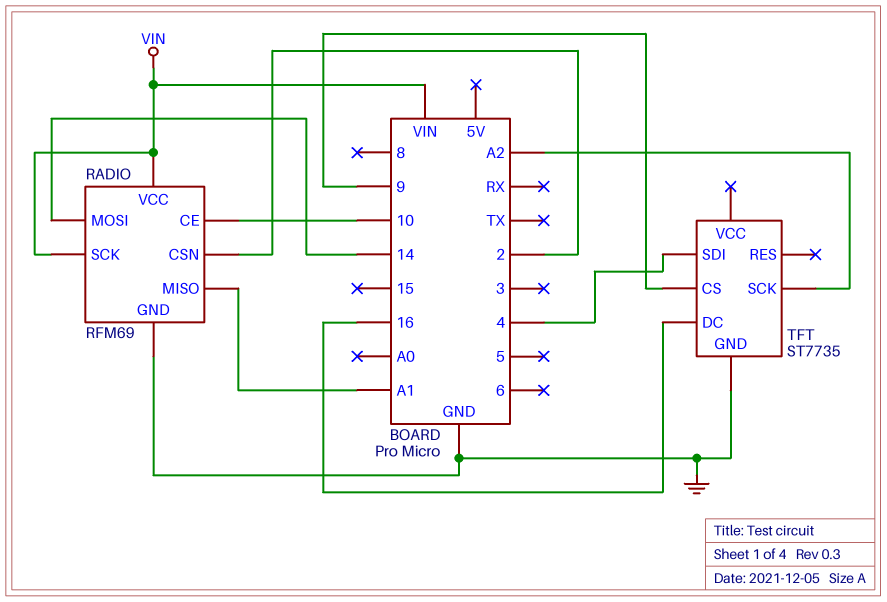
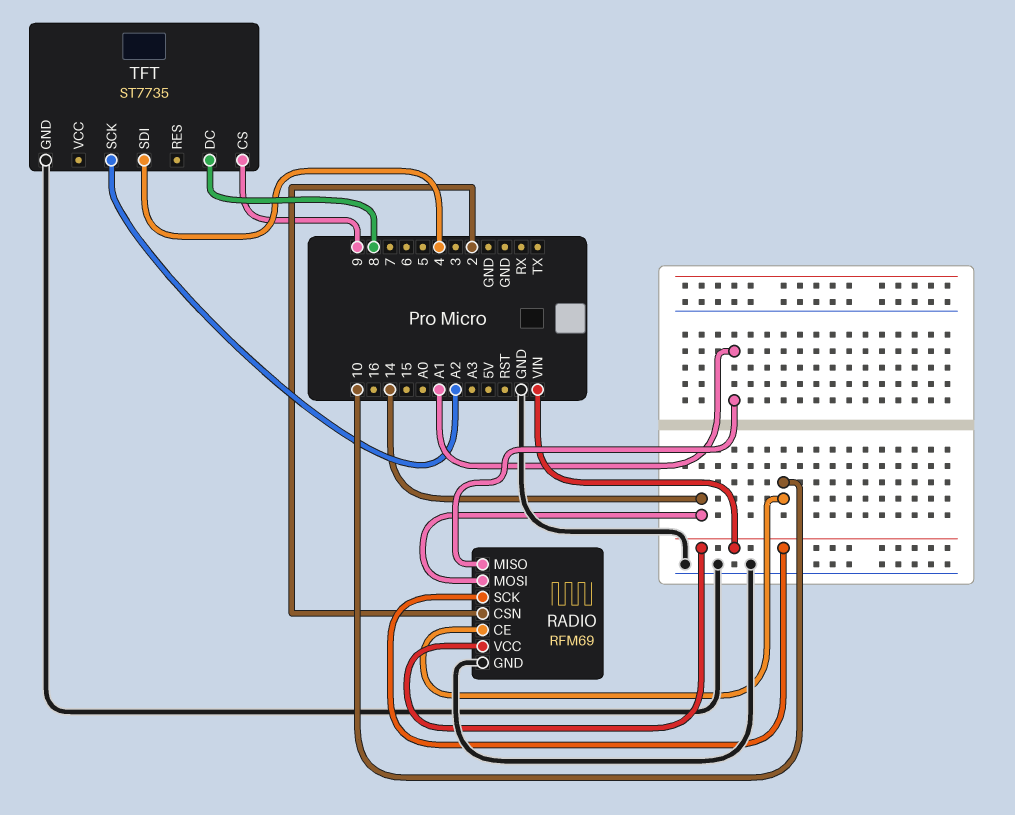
TFT pin DC: 16 -> 8

